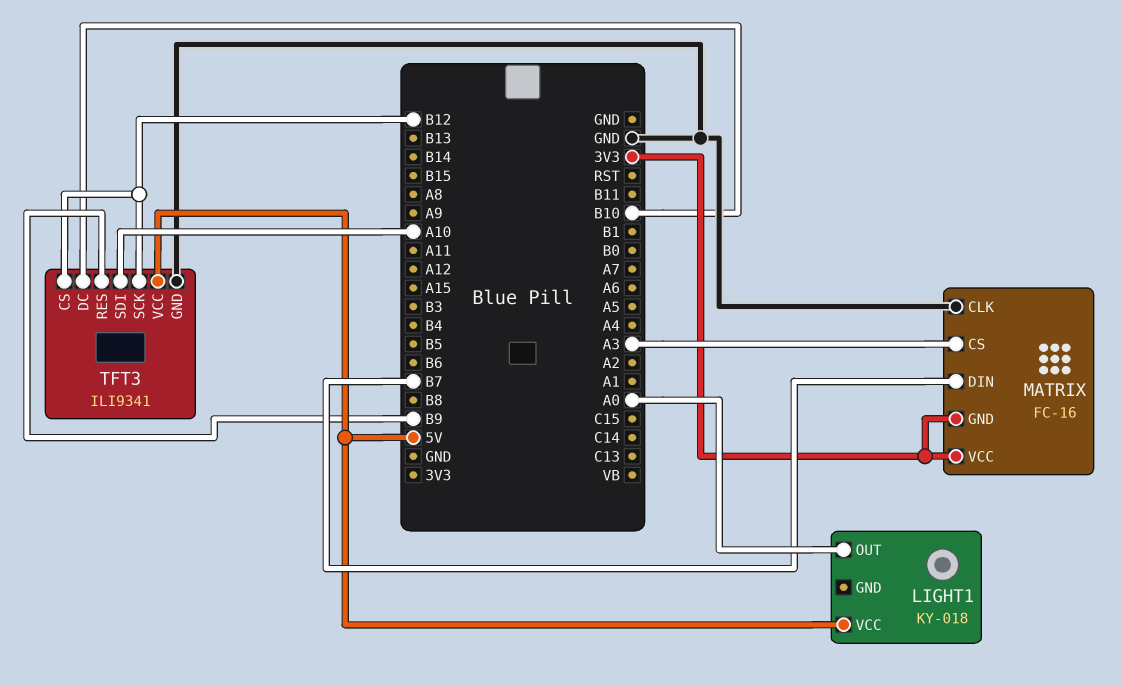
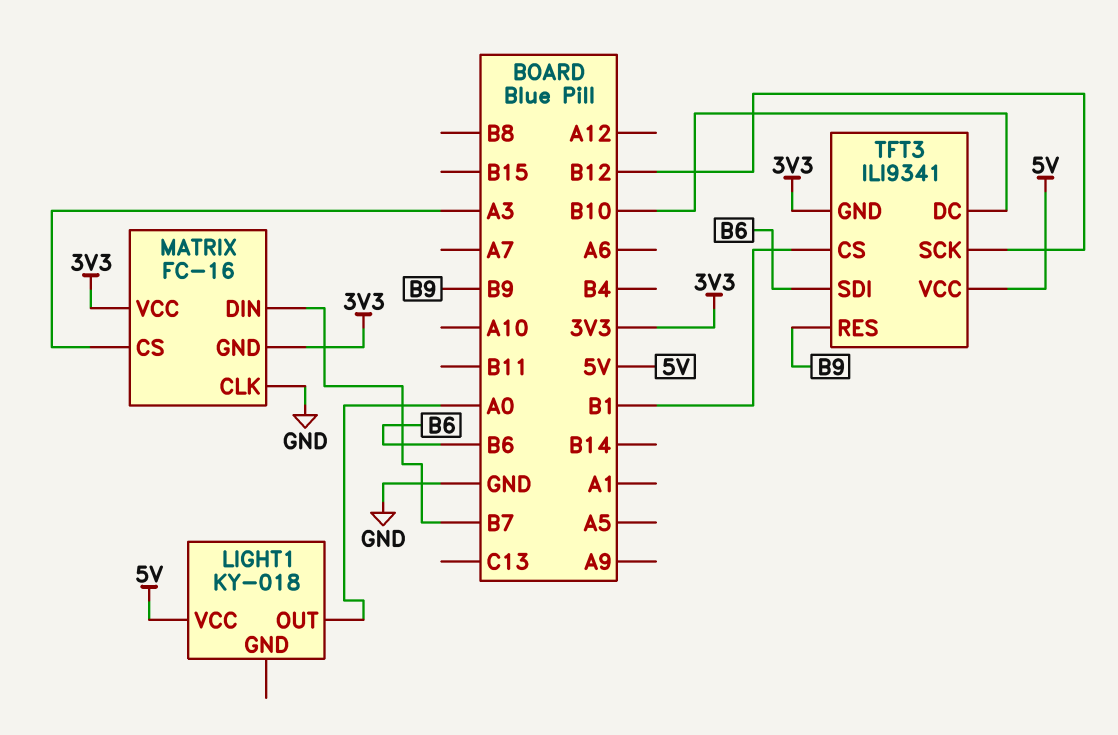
TFT3 pin CS: B12 -> B1
TFT3 pin GND: GND -> 3V3
TFT3 pin SDI: A10 -> B6

